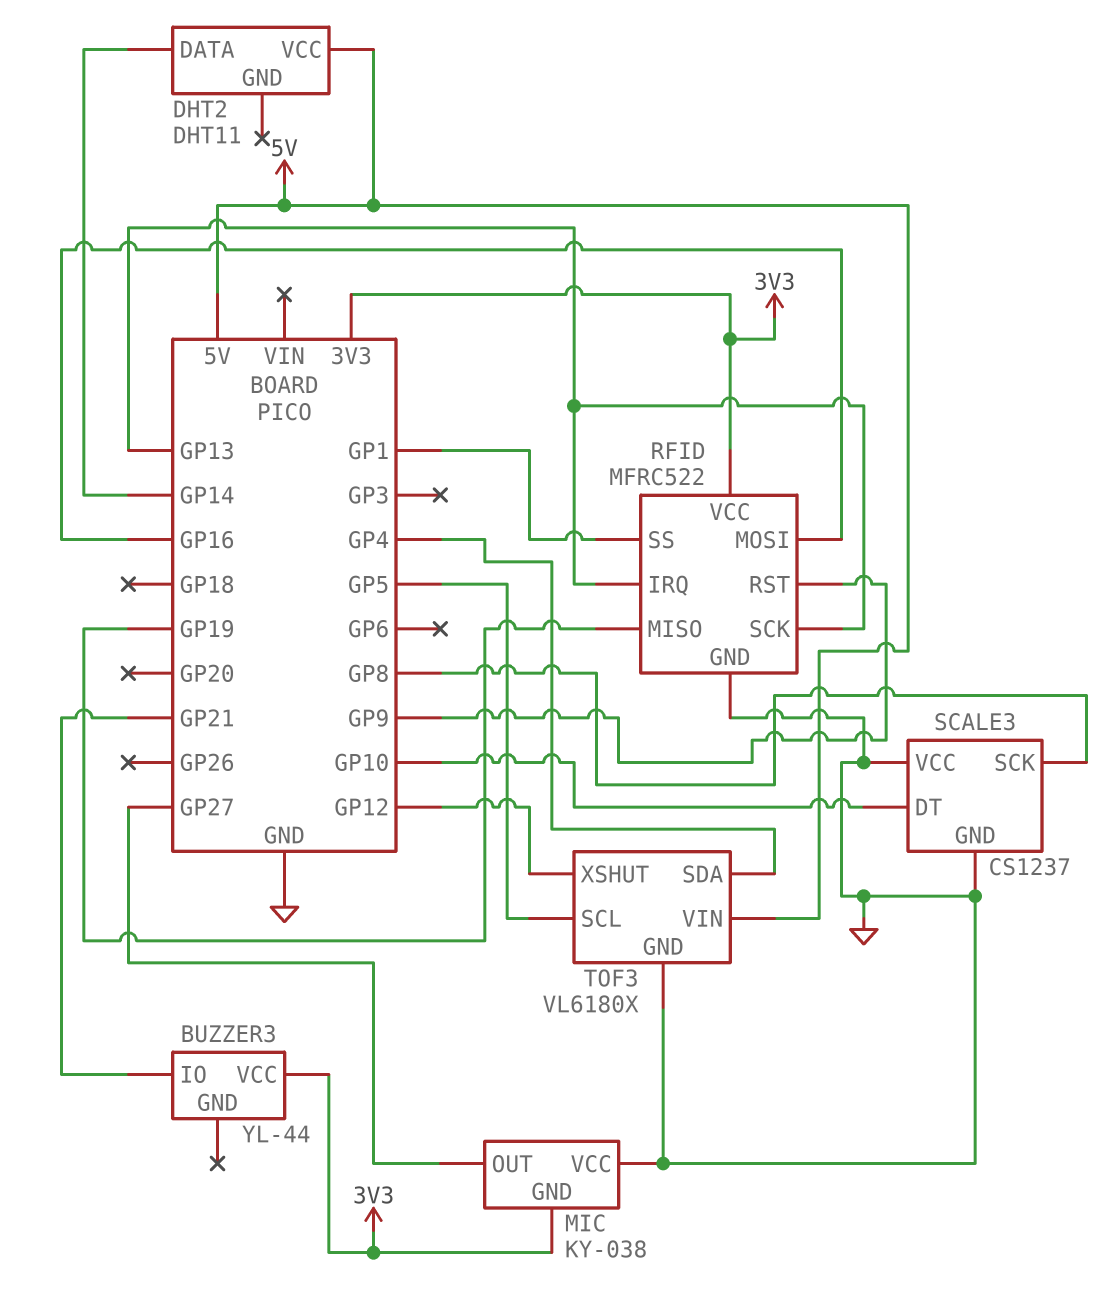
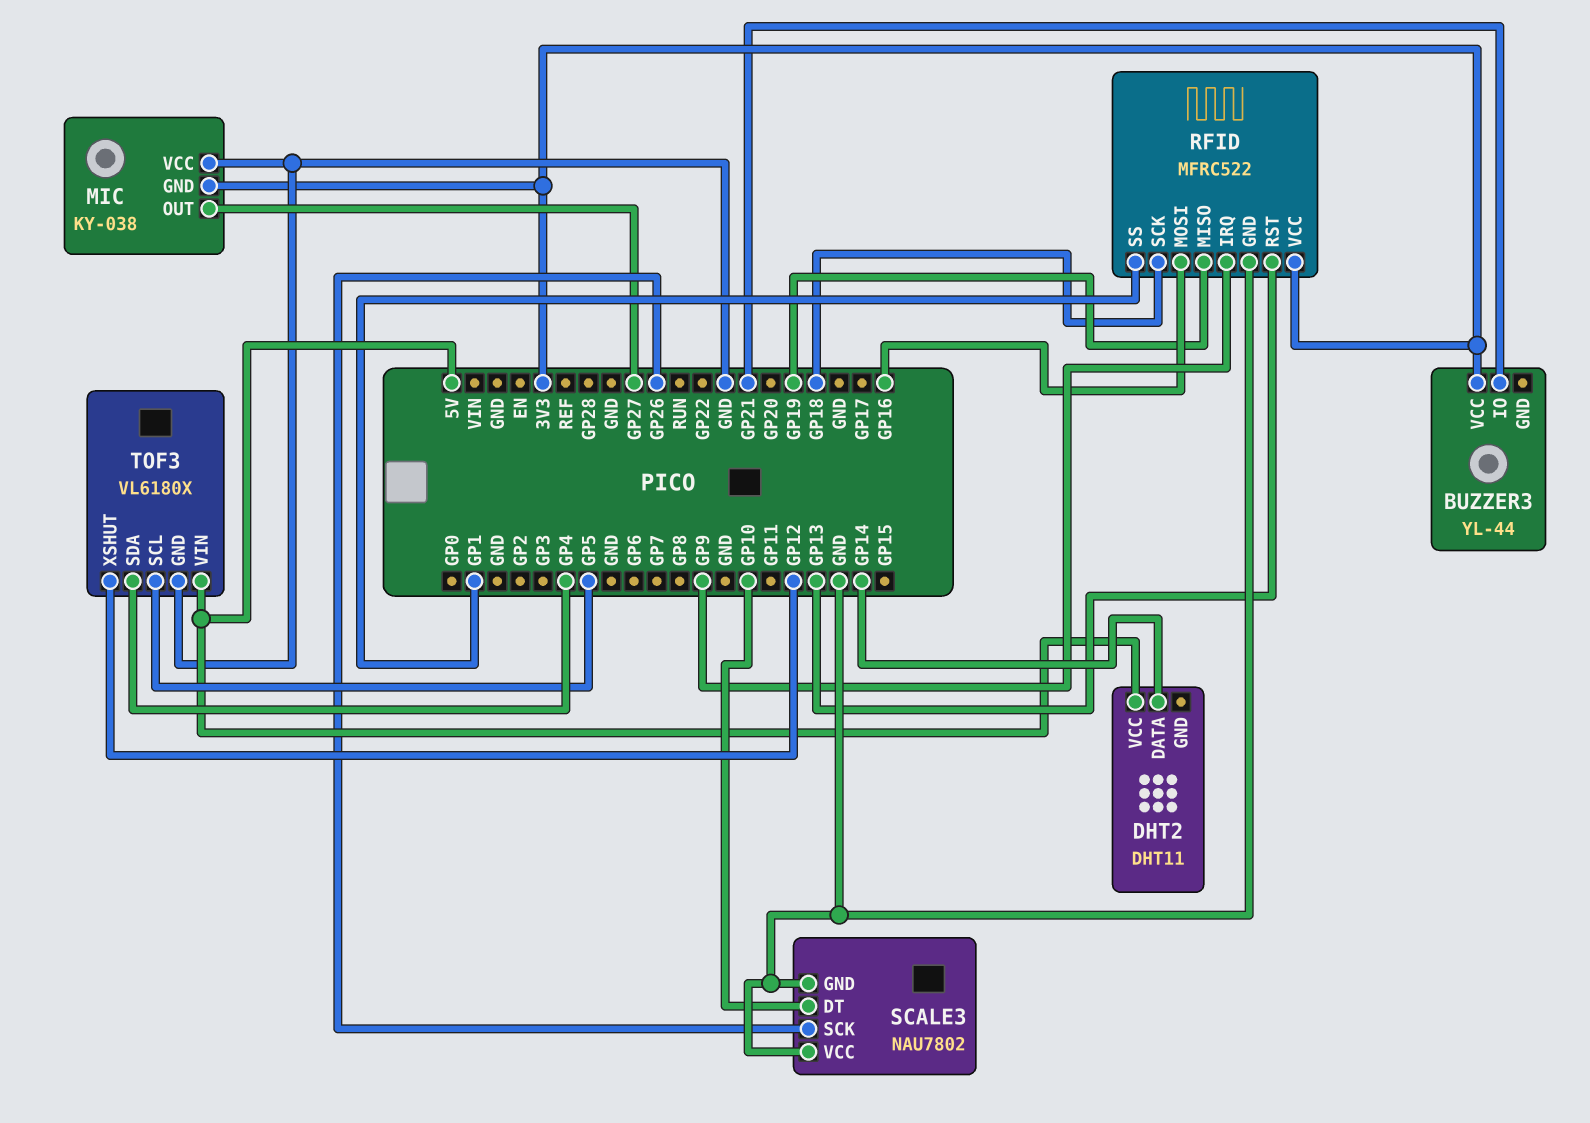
RFID pin IRQ: GP13 -> GP9
RFID pin RST: GP9 -> GP13
RFID pin SCK: GP13 -> GP18
SCALE3: CS1237 -> NAU7802
SCALE3 pin SCK: GP8 -> GP26

